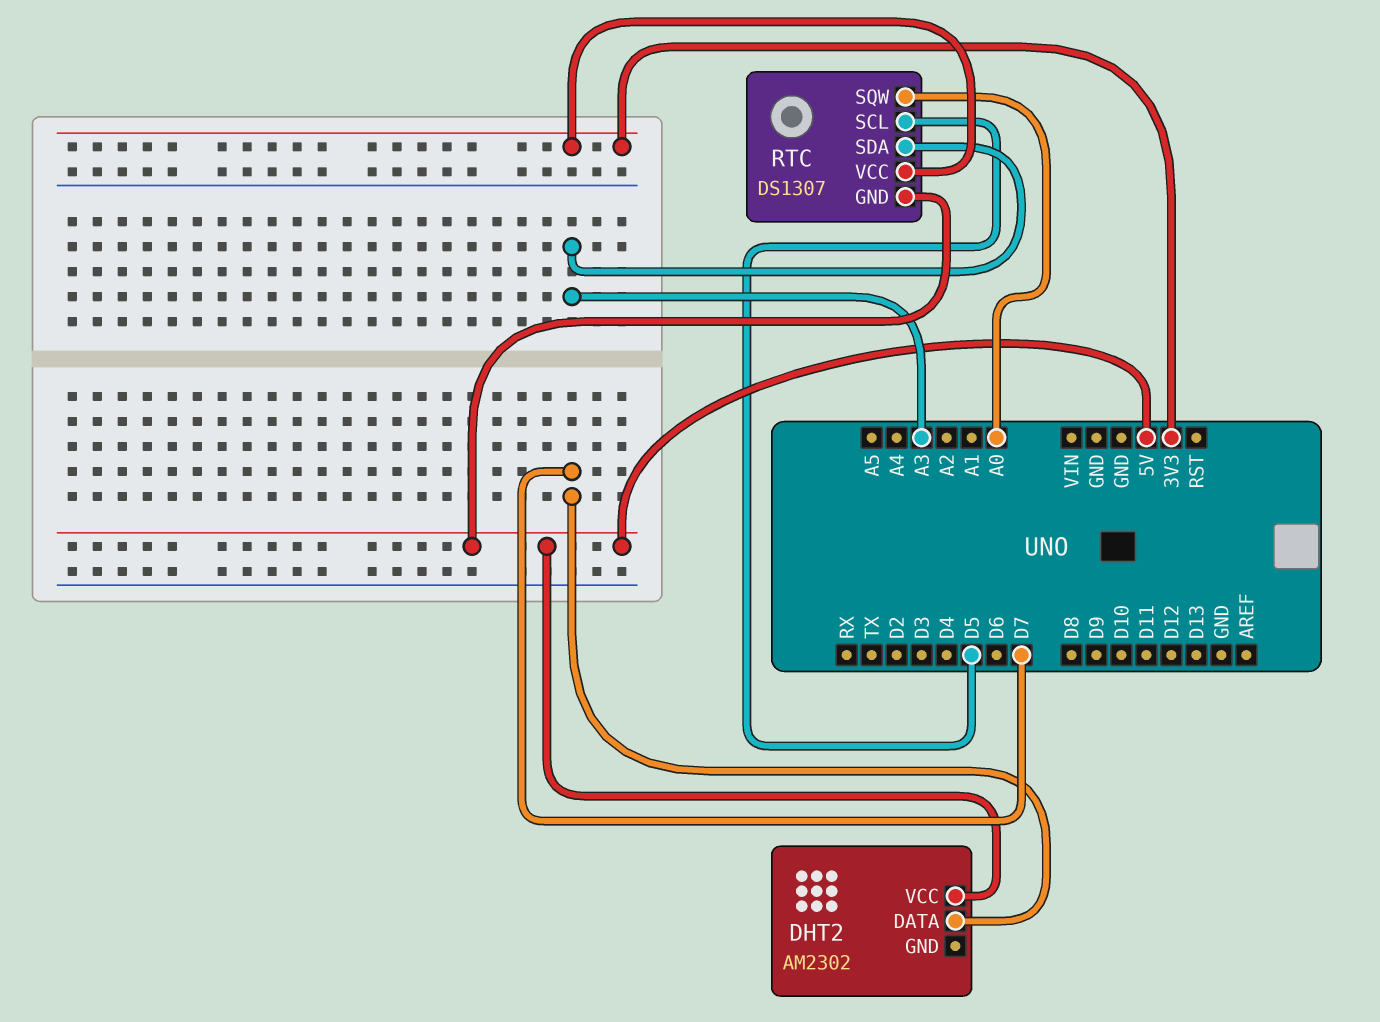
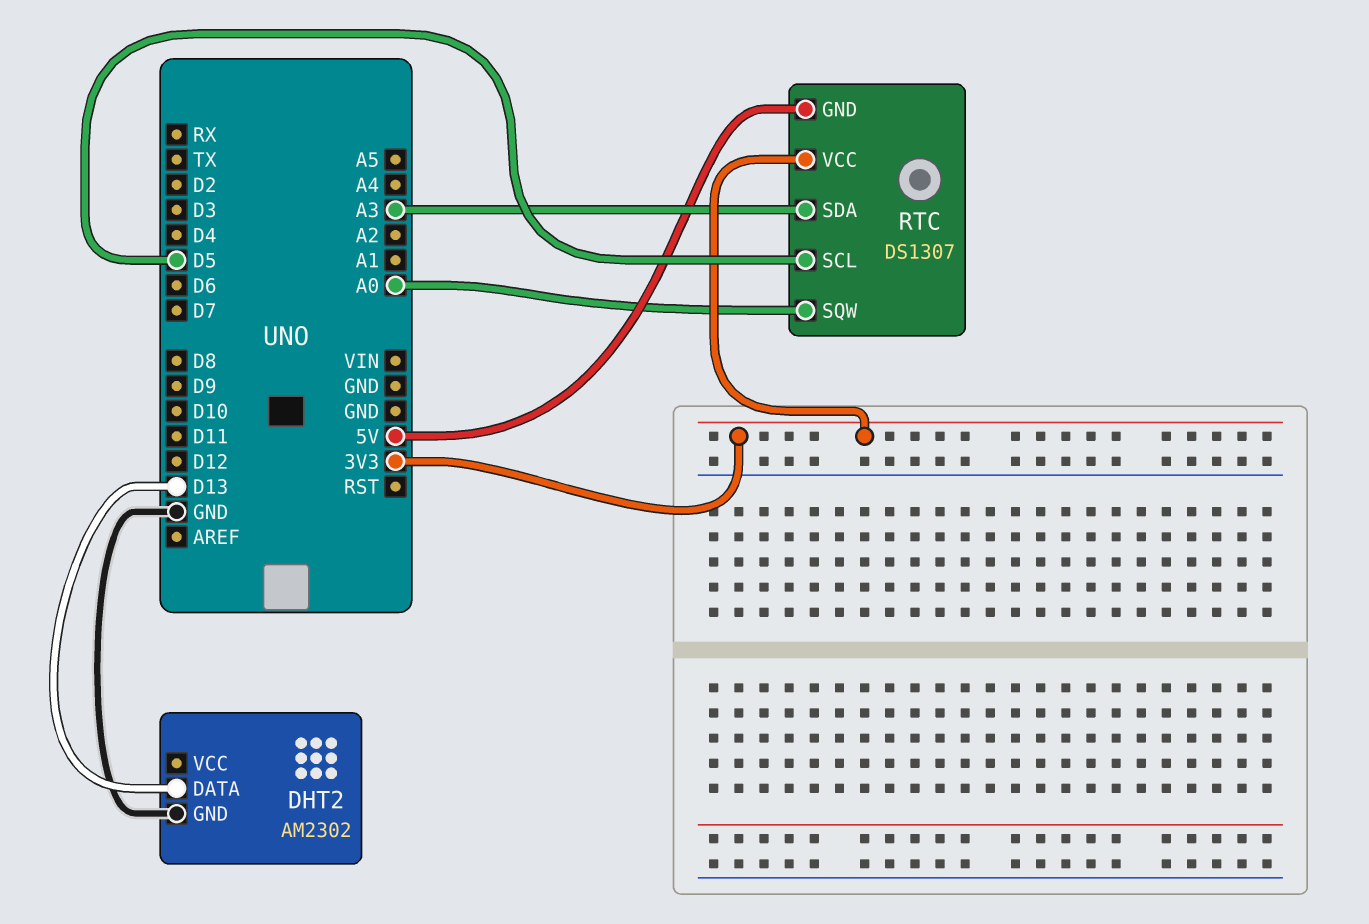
DHT2 pin DATA: D7 -> D13
DHT2 pin GND: none -> GND
DHT2 pin VCC: 5V -> none

